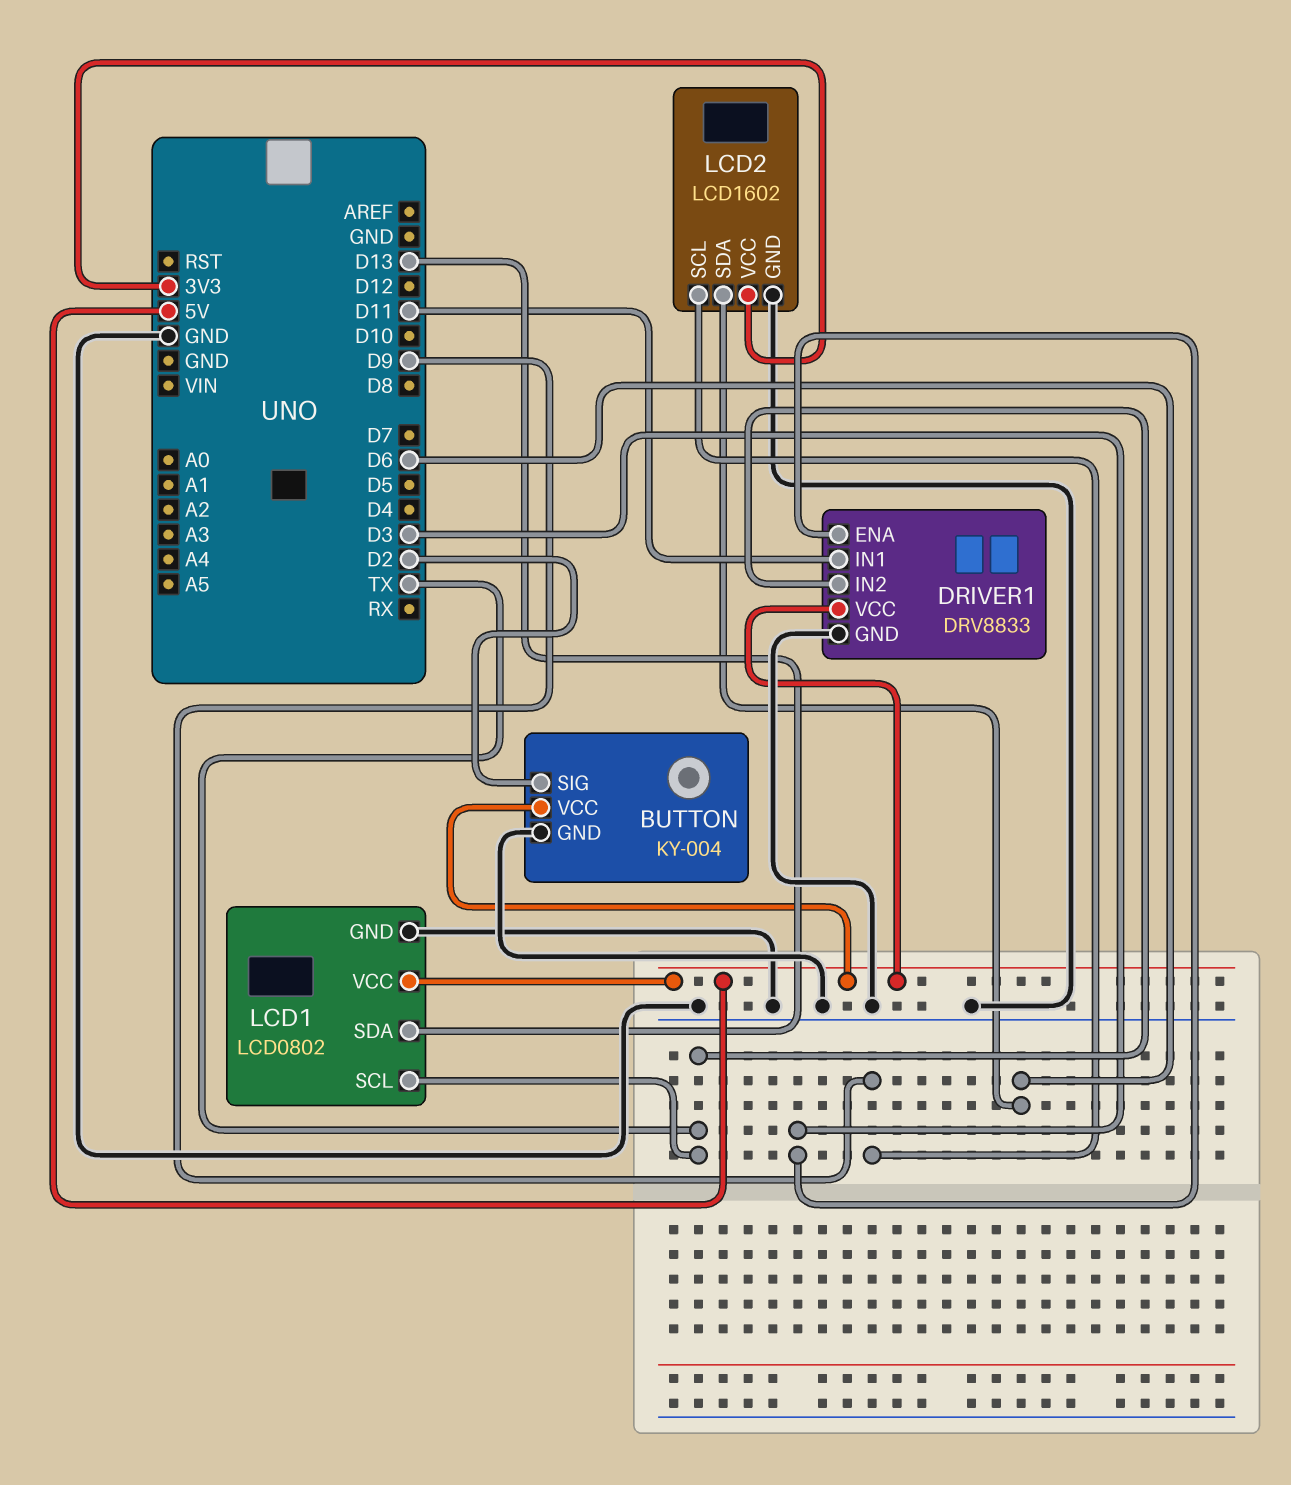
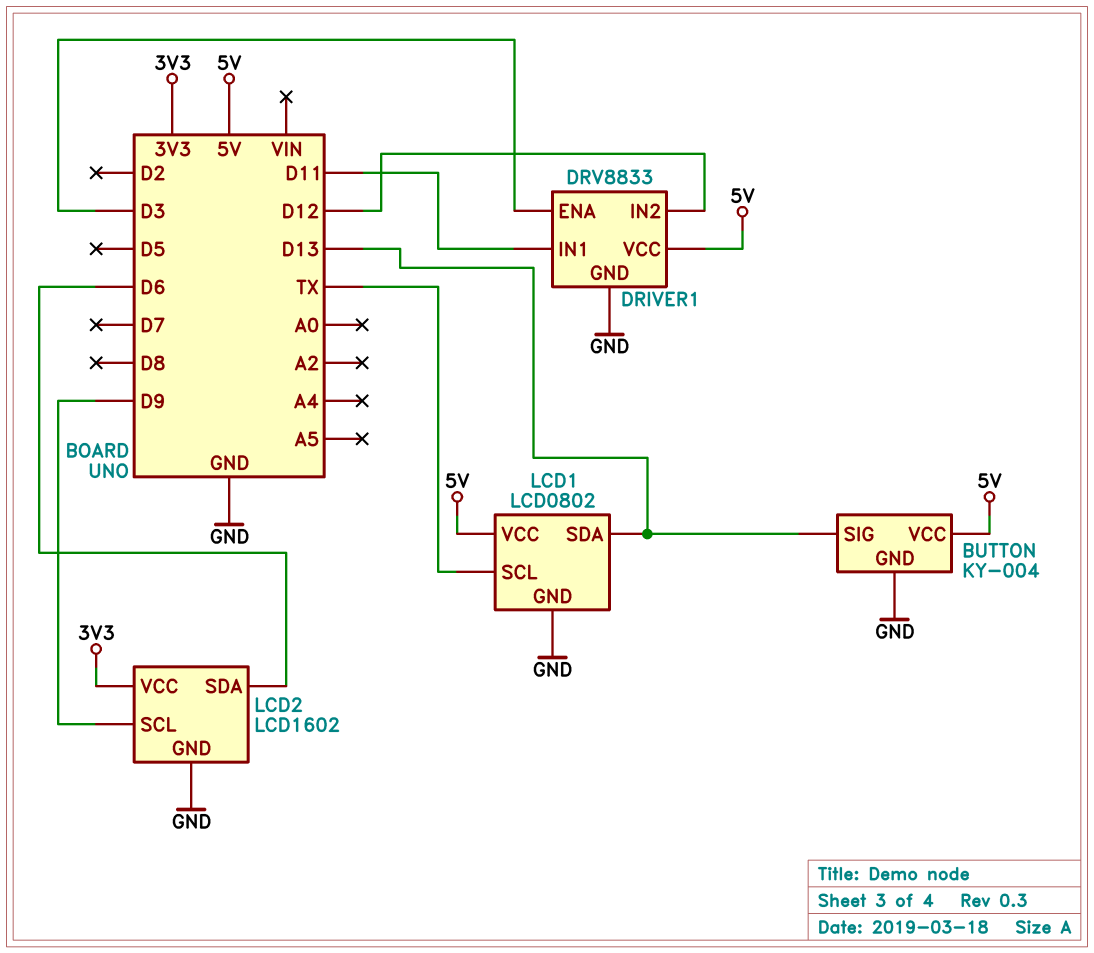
BUTTON pin SIG: D2 -> D13
DRIVER1 pin IN2: TX -> D12

